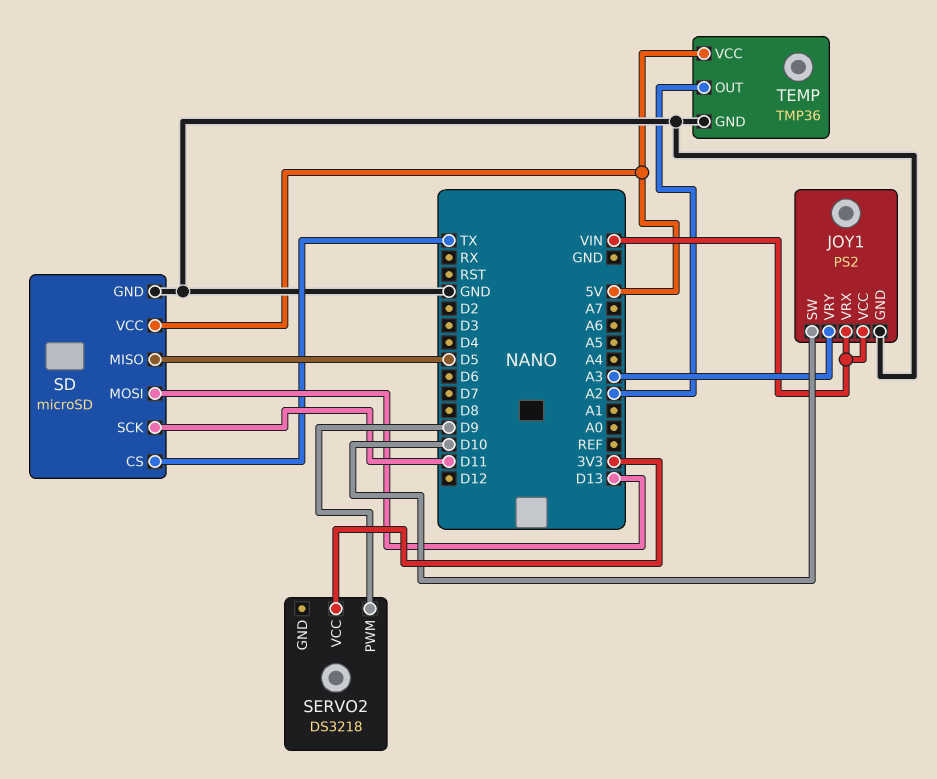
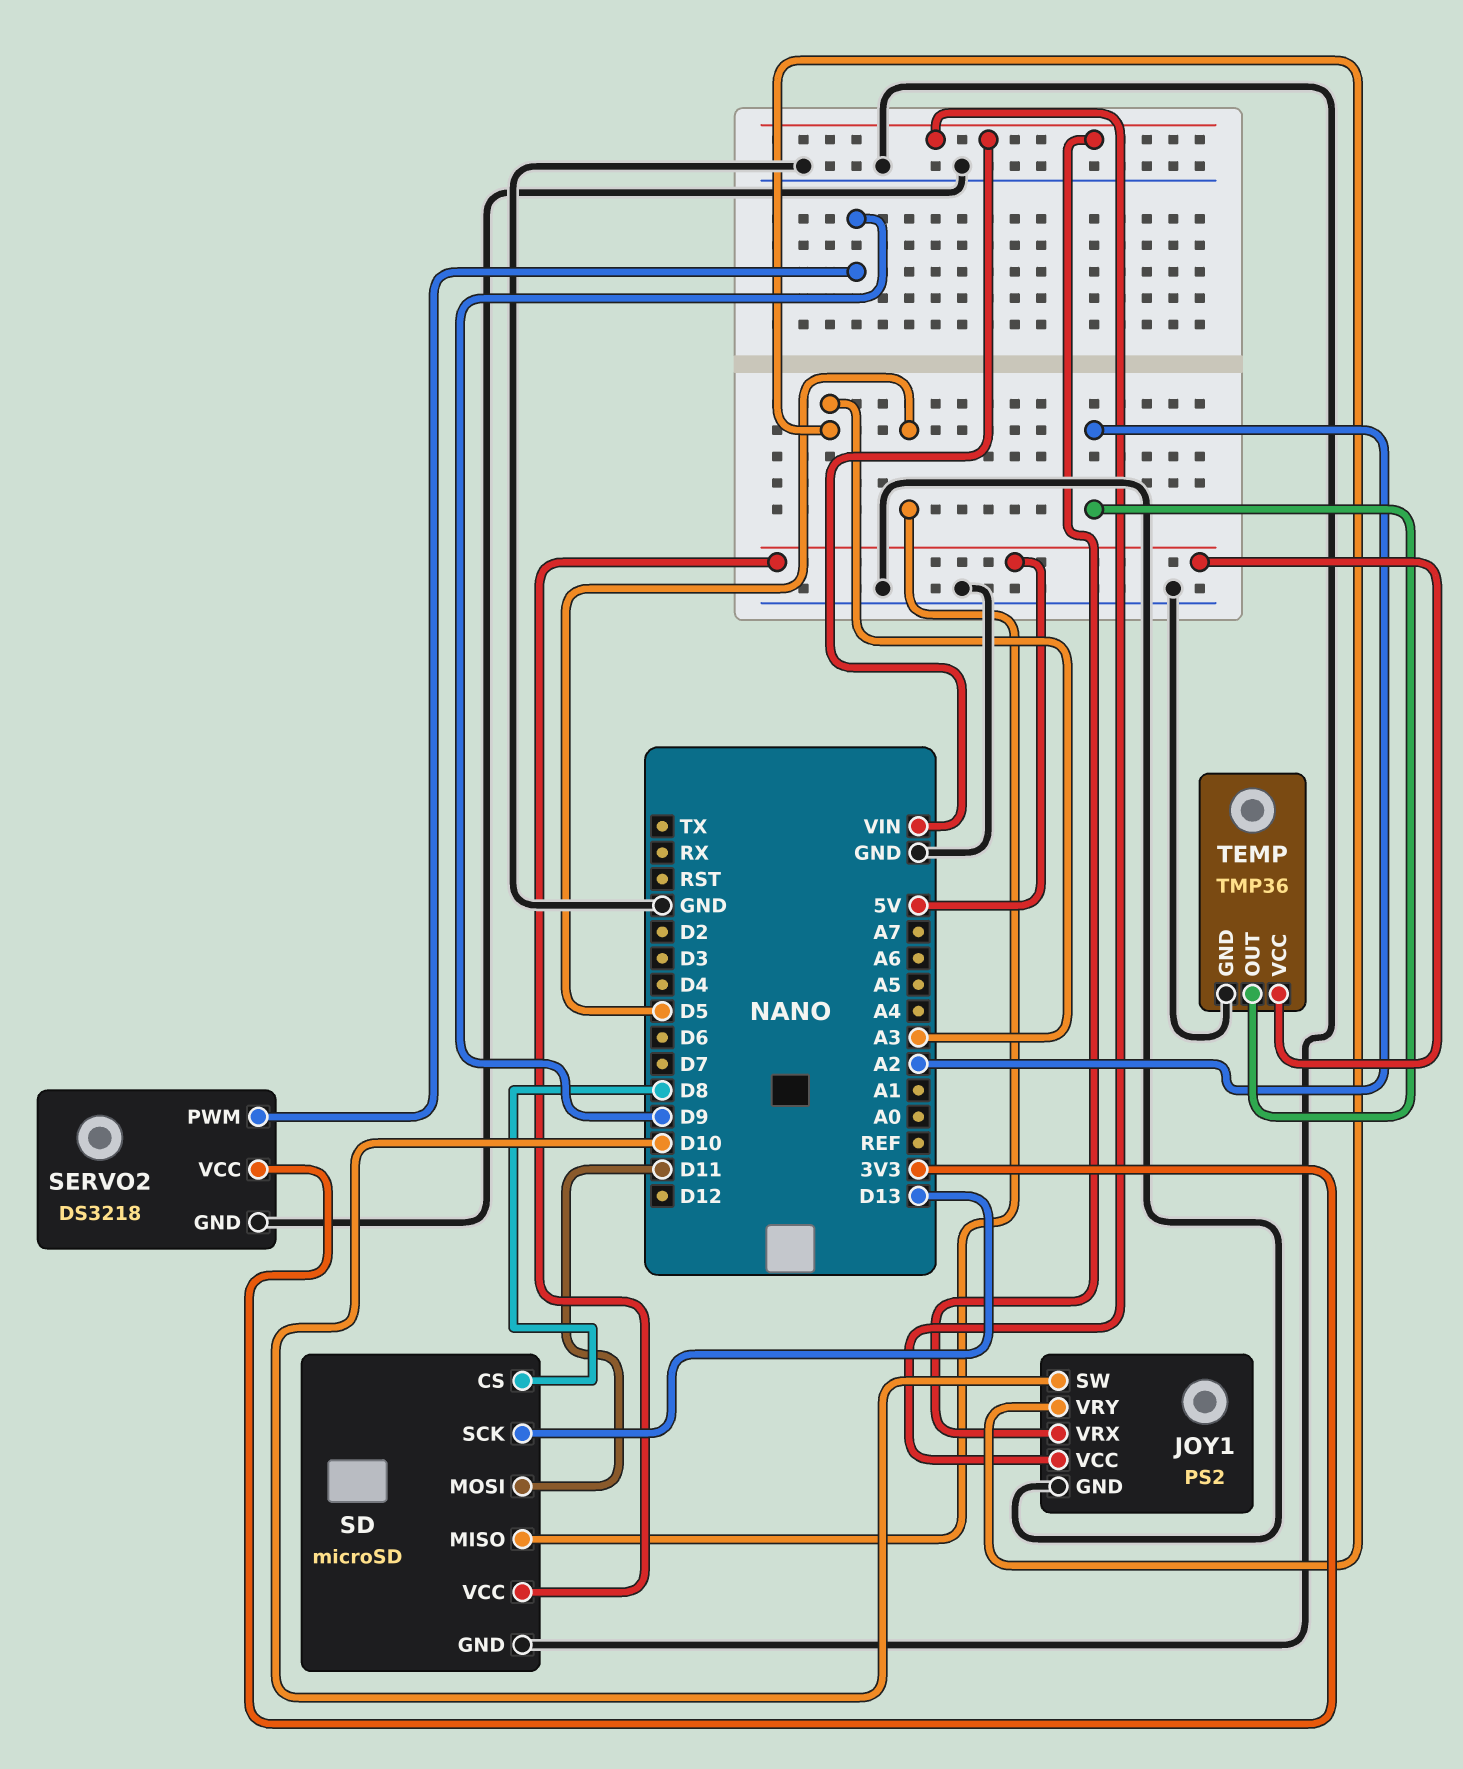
SD pin CS: TX -> D8
SD pin MOSI: D13 -> D11
SD pin SCK: D11 -> D13
SERVO2 pin GND: none -> GND

